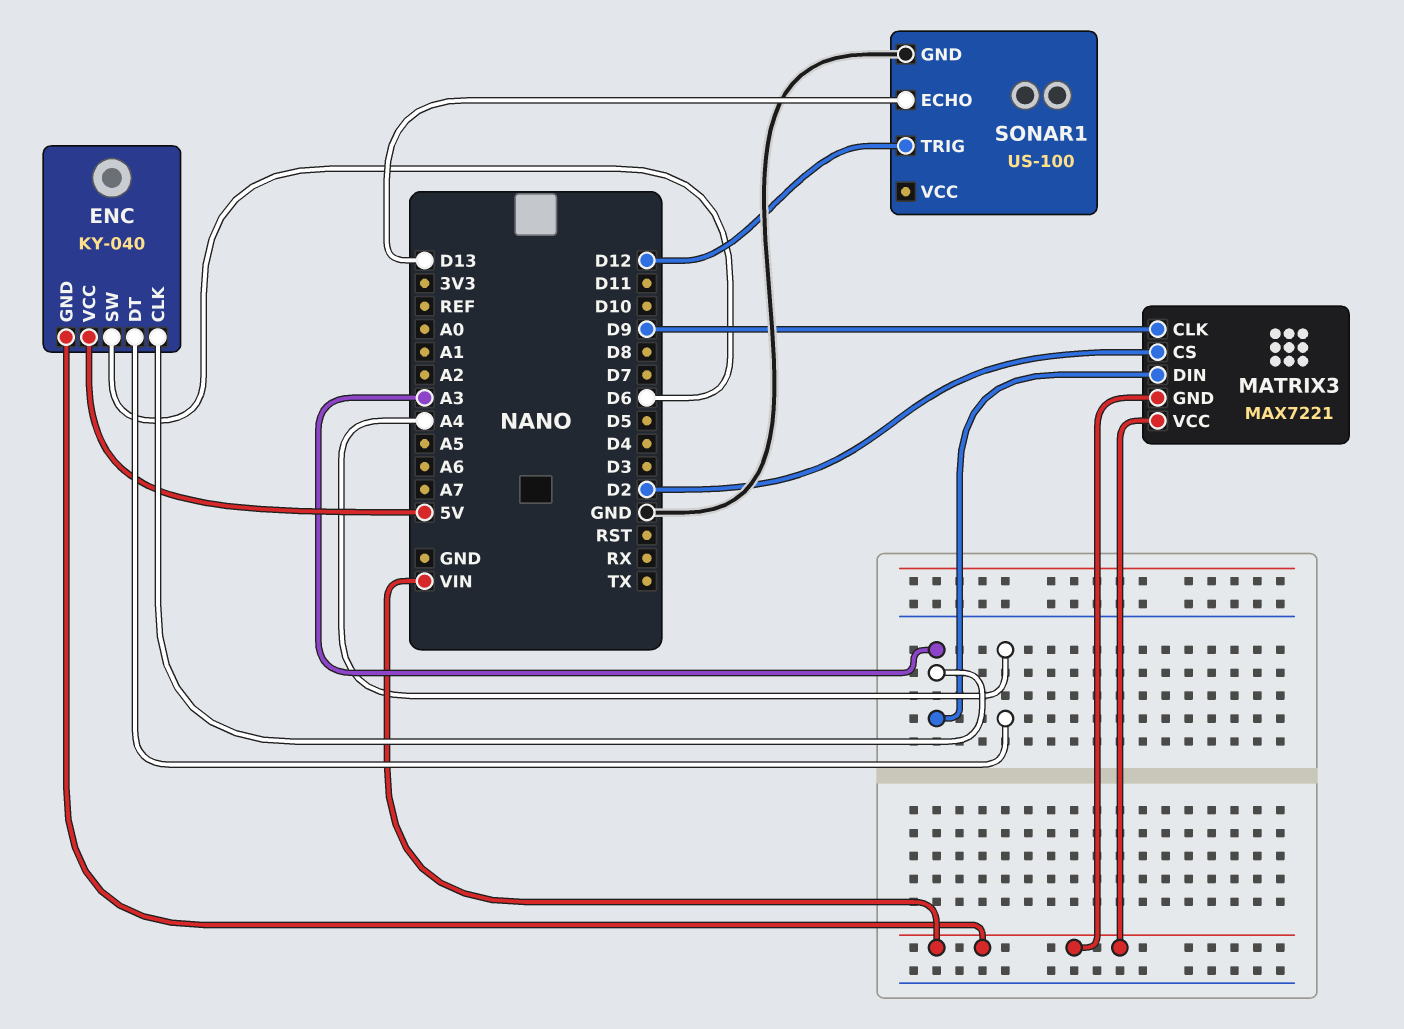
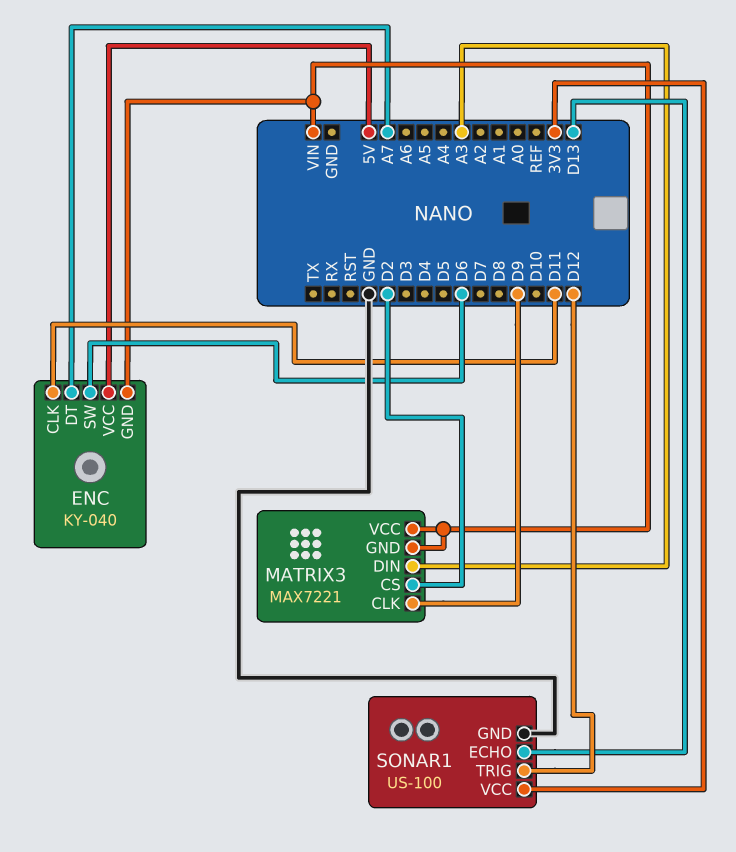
ENC pin CLK: A3 -> D11
ENC pin DT: A4 -> A7
SONAR1 pin VCC: none -> 3V3

